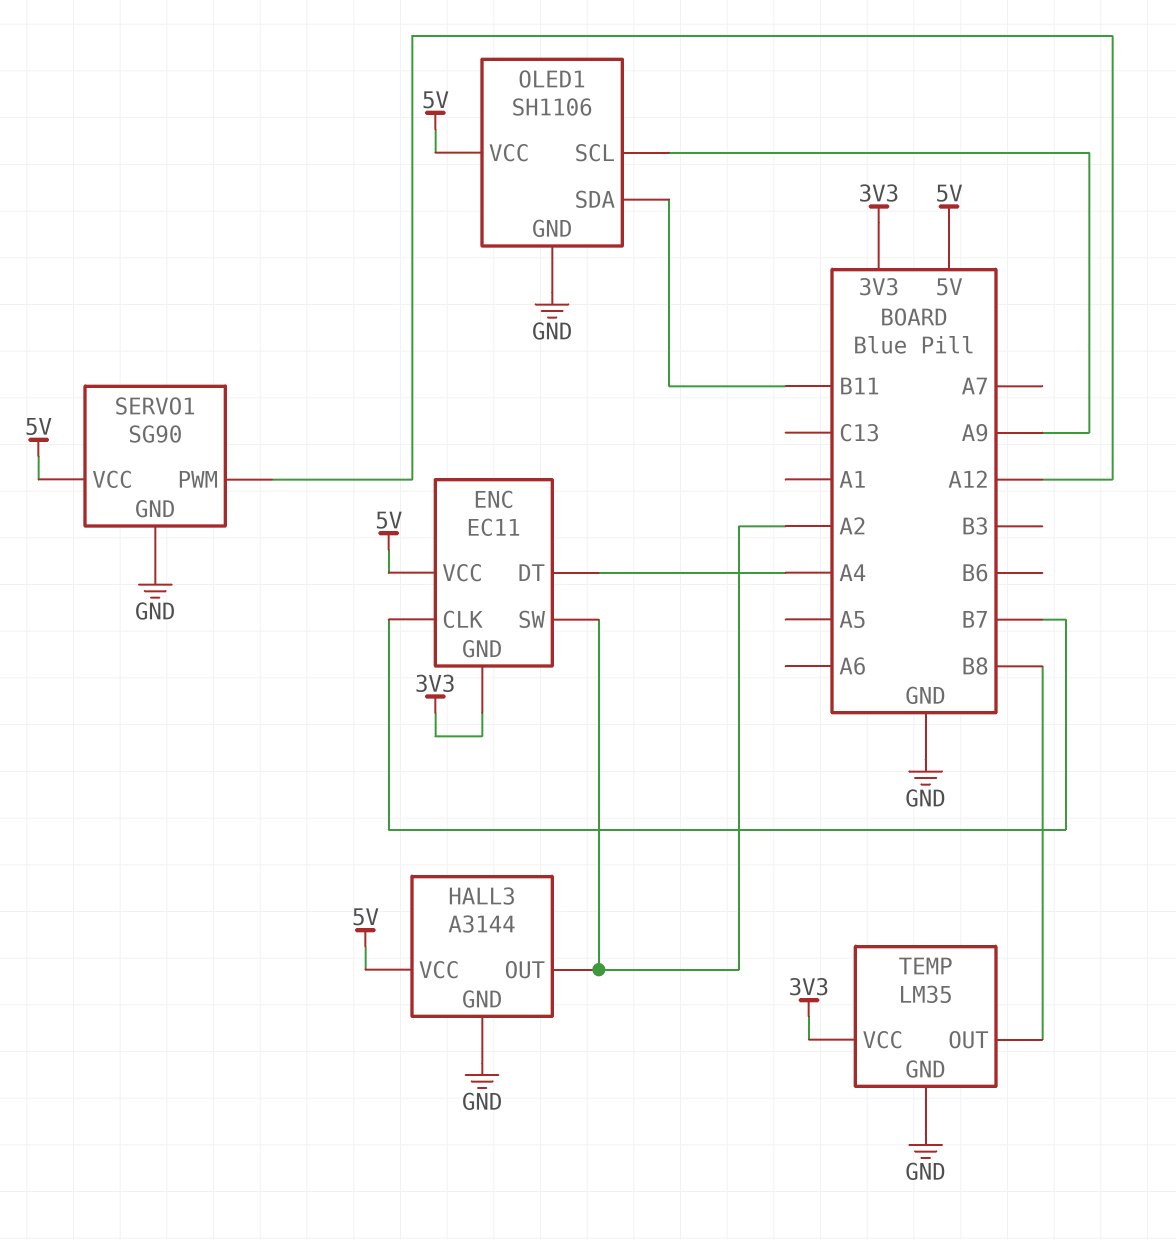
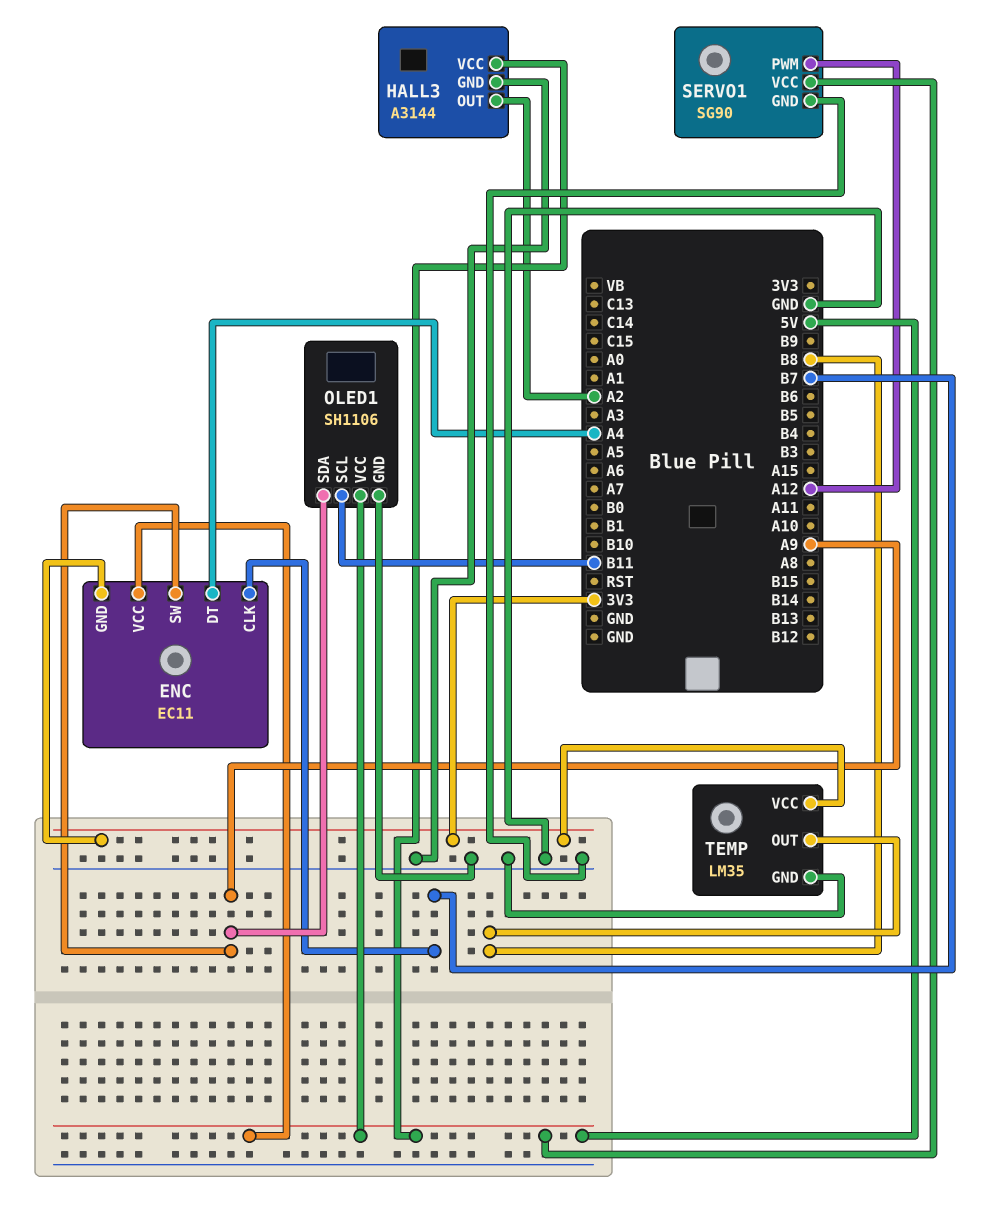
ENC pin SW: A2 -> A9
OLED1 pin SCL: A9 -> B11
OLED1 pin SDA: B11 -> A9

